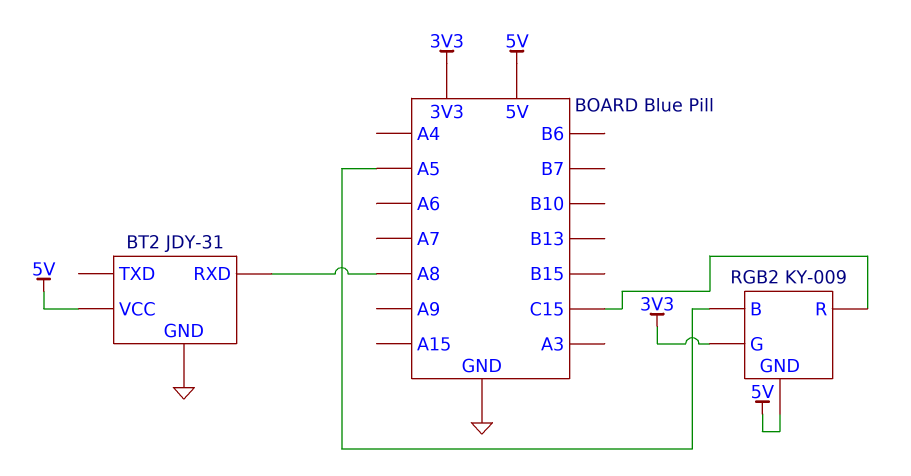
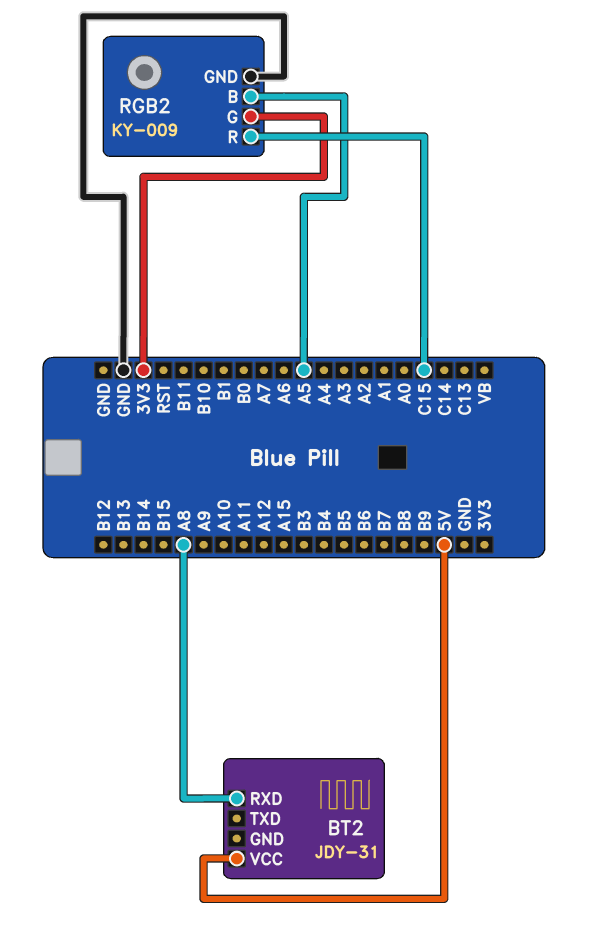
BT2 pin GND: GND -> none
RGB2 pin GND: 5V -> GND

